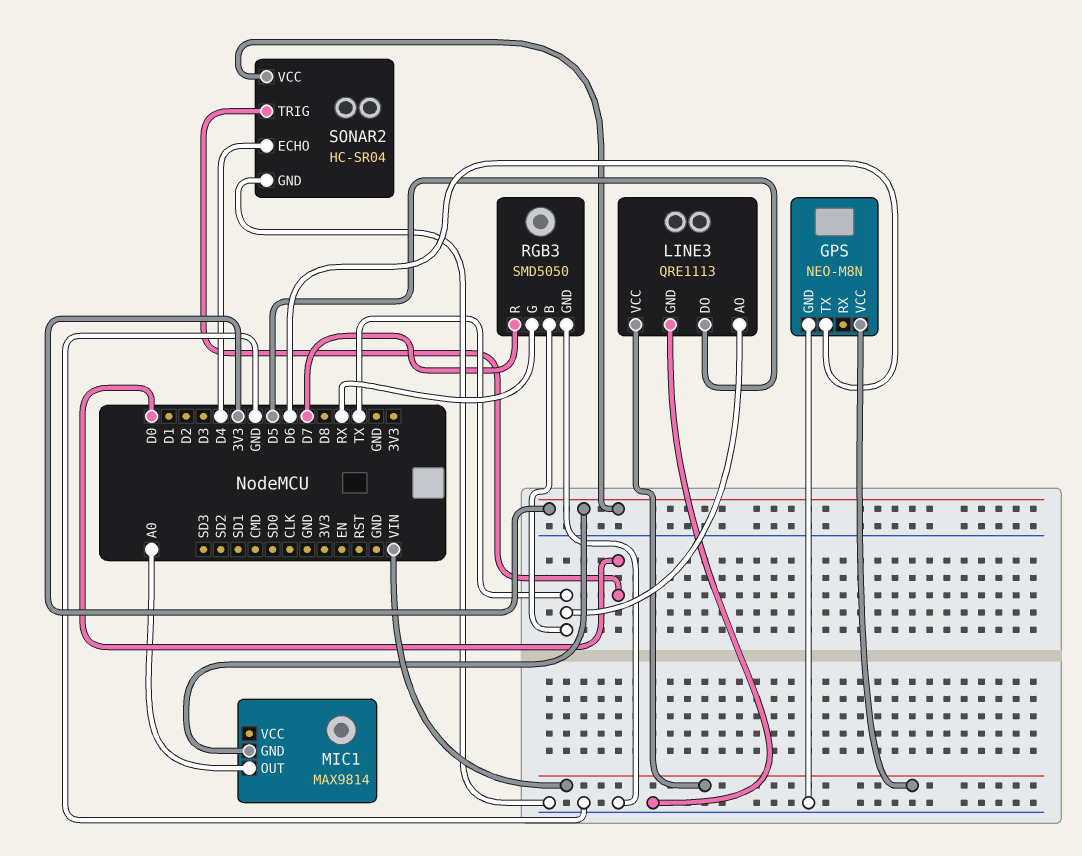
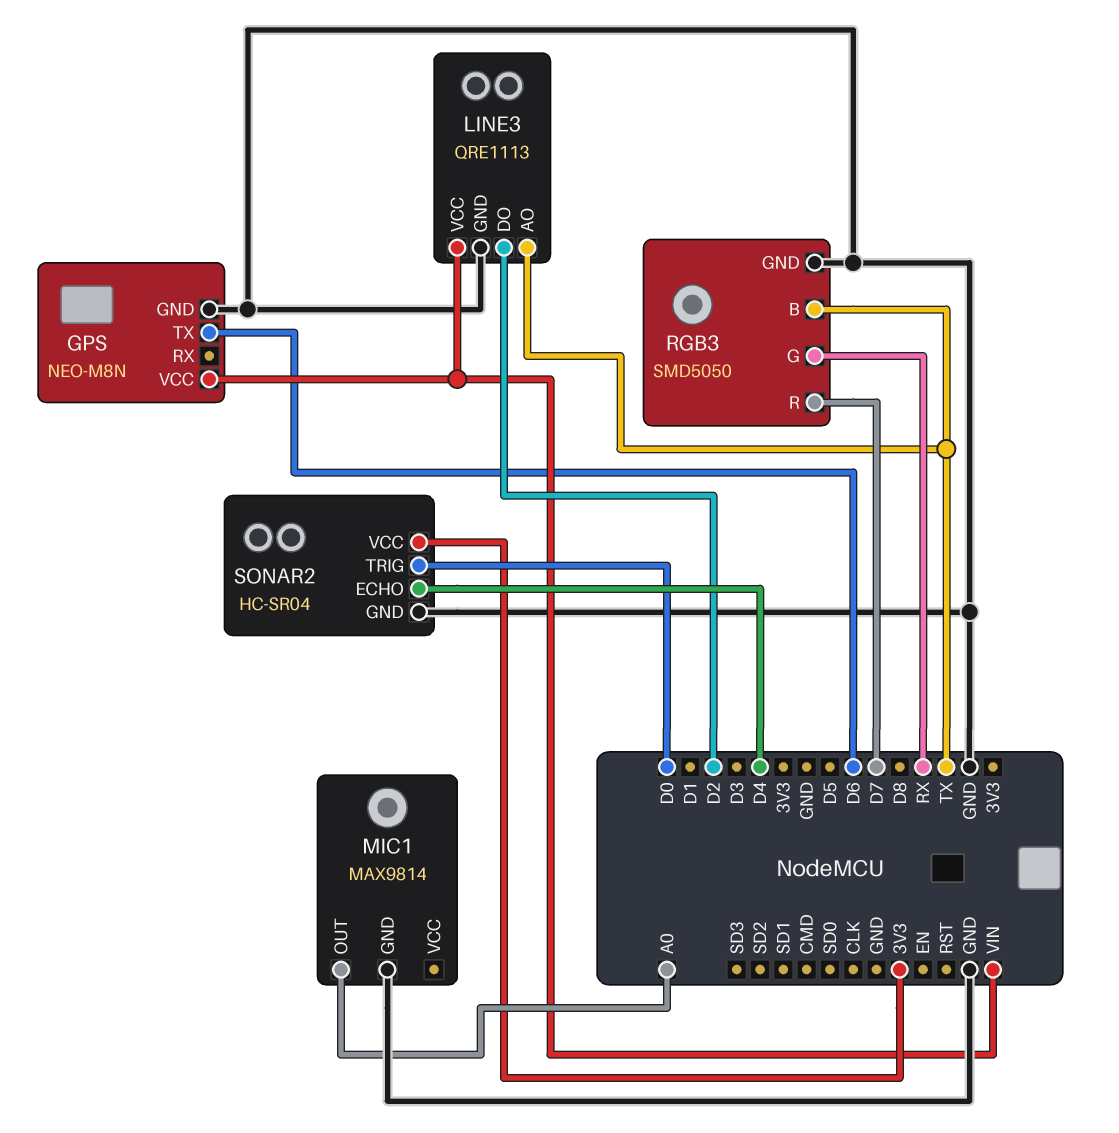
LINE3 pin DO: D5 -> D2
MIC1 pin GND: 3V3 -> GND

